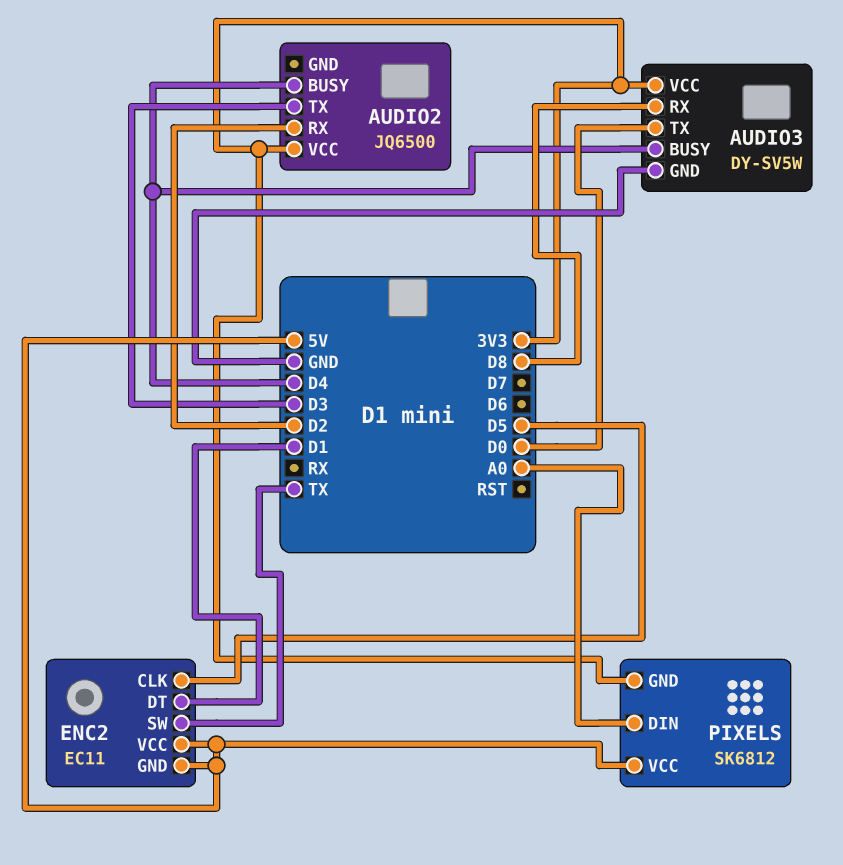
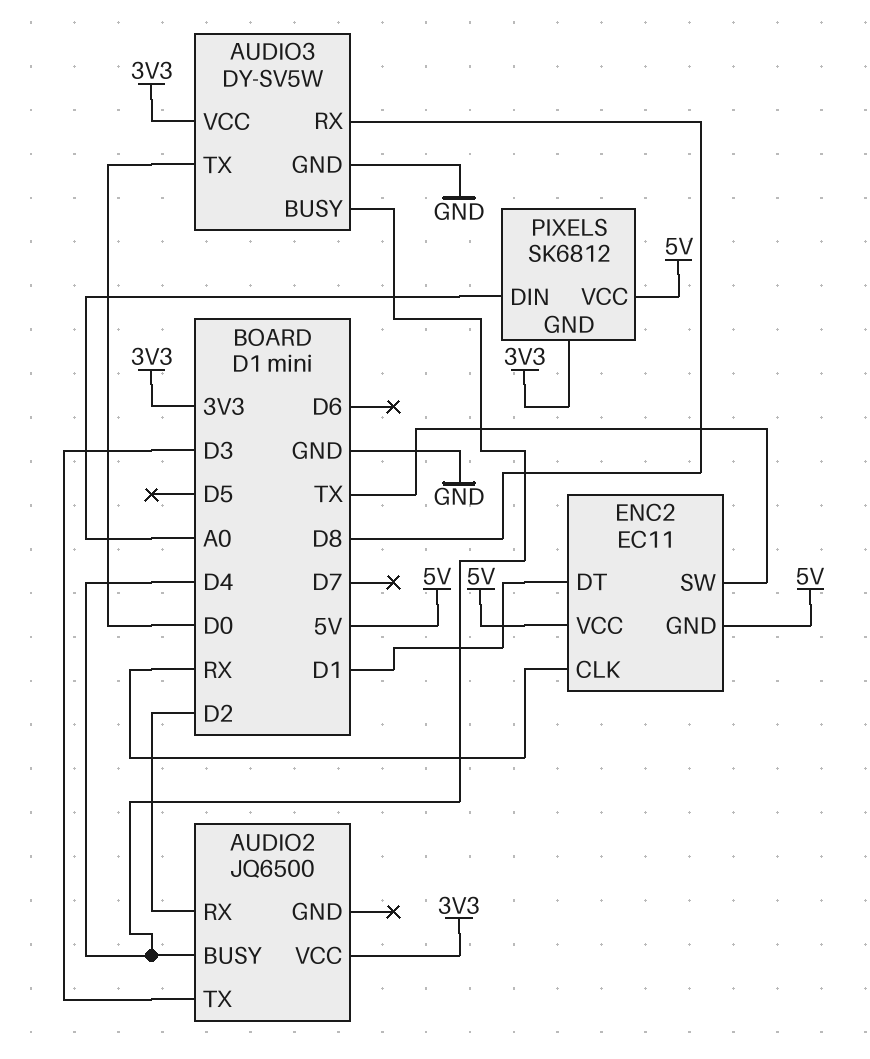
ENC2 pin CLK: D5 -> RX

